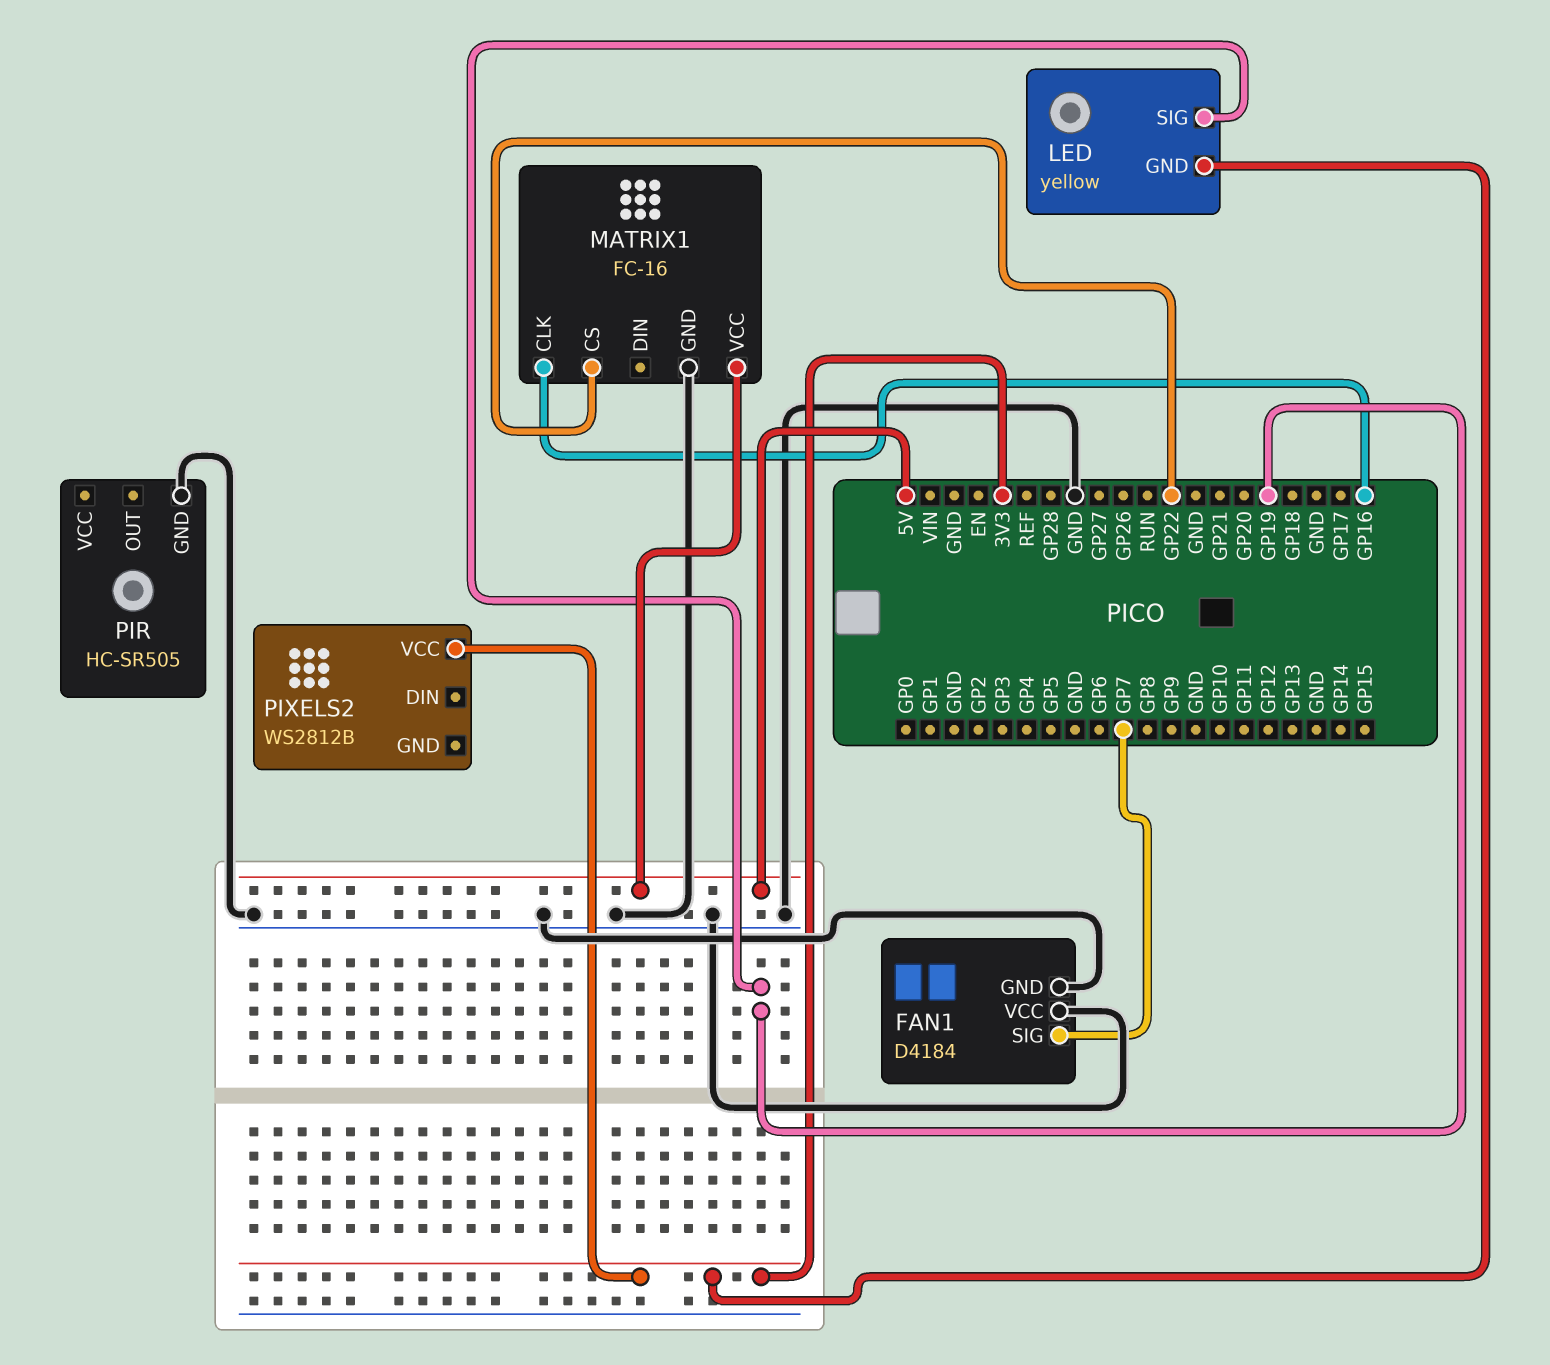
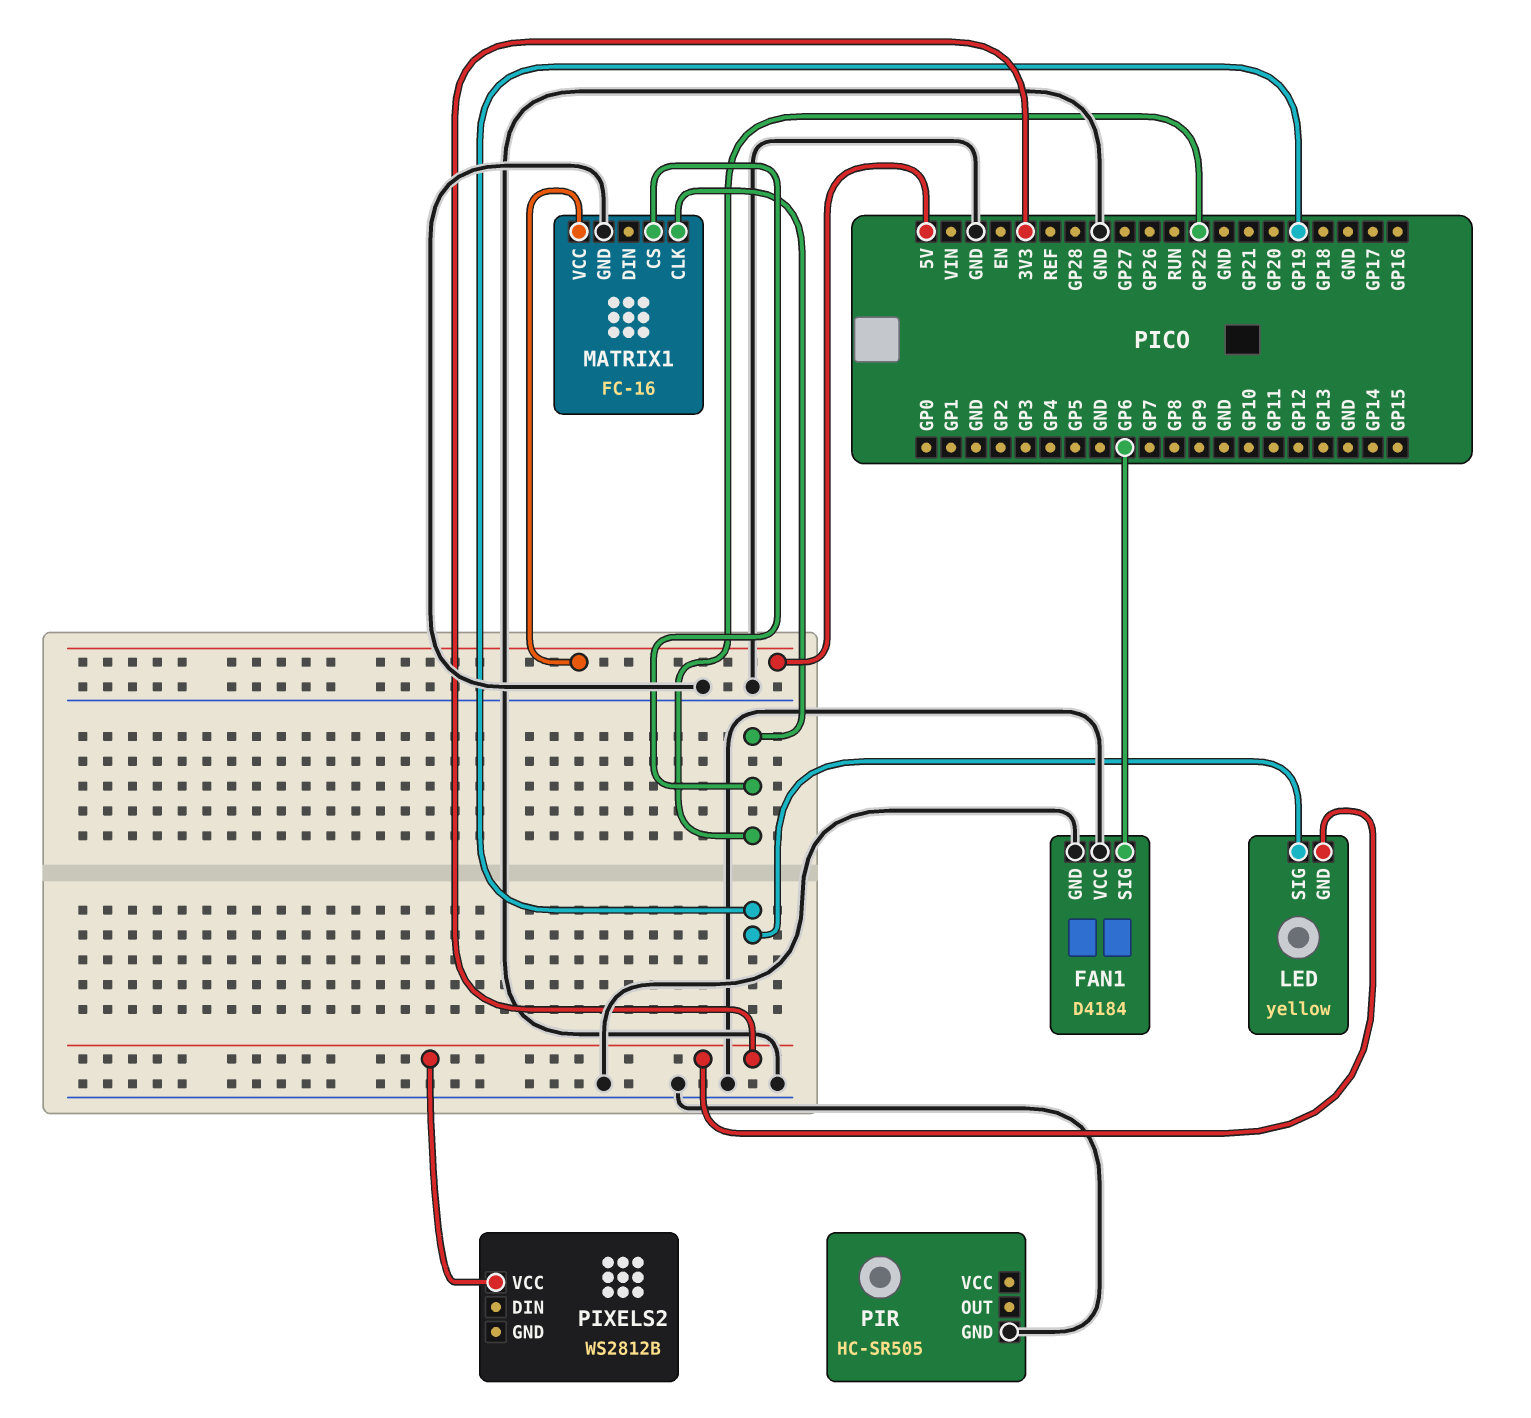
FAN1 pin SIG: GP7 -> GP6
MATRIX1 pin CLK: GP16 -> GP22

